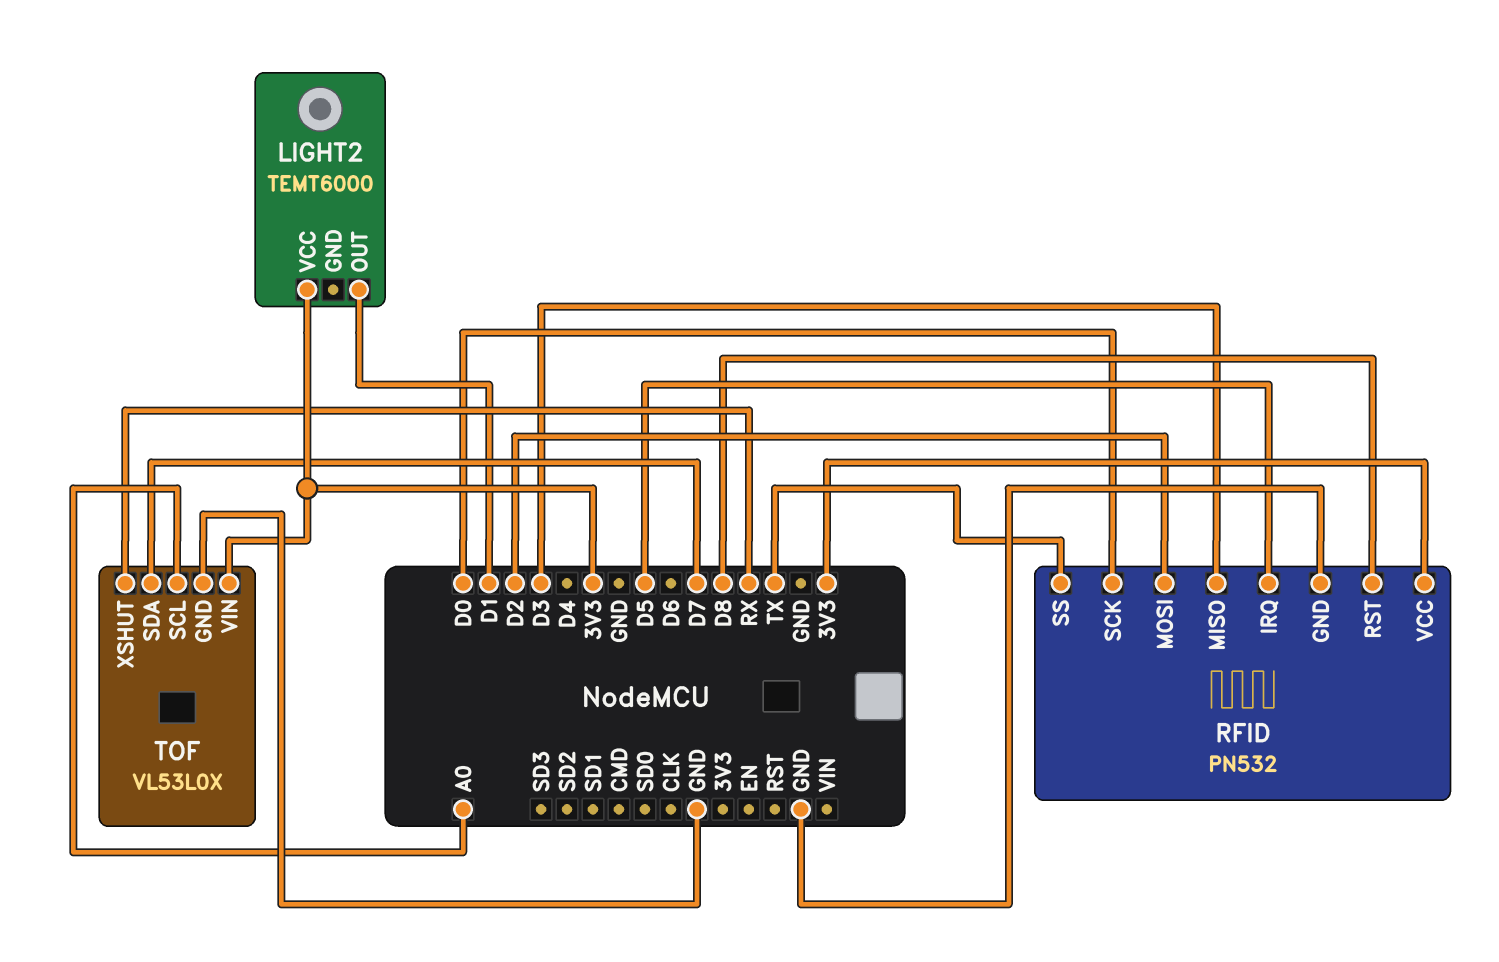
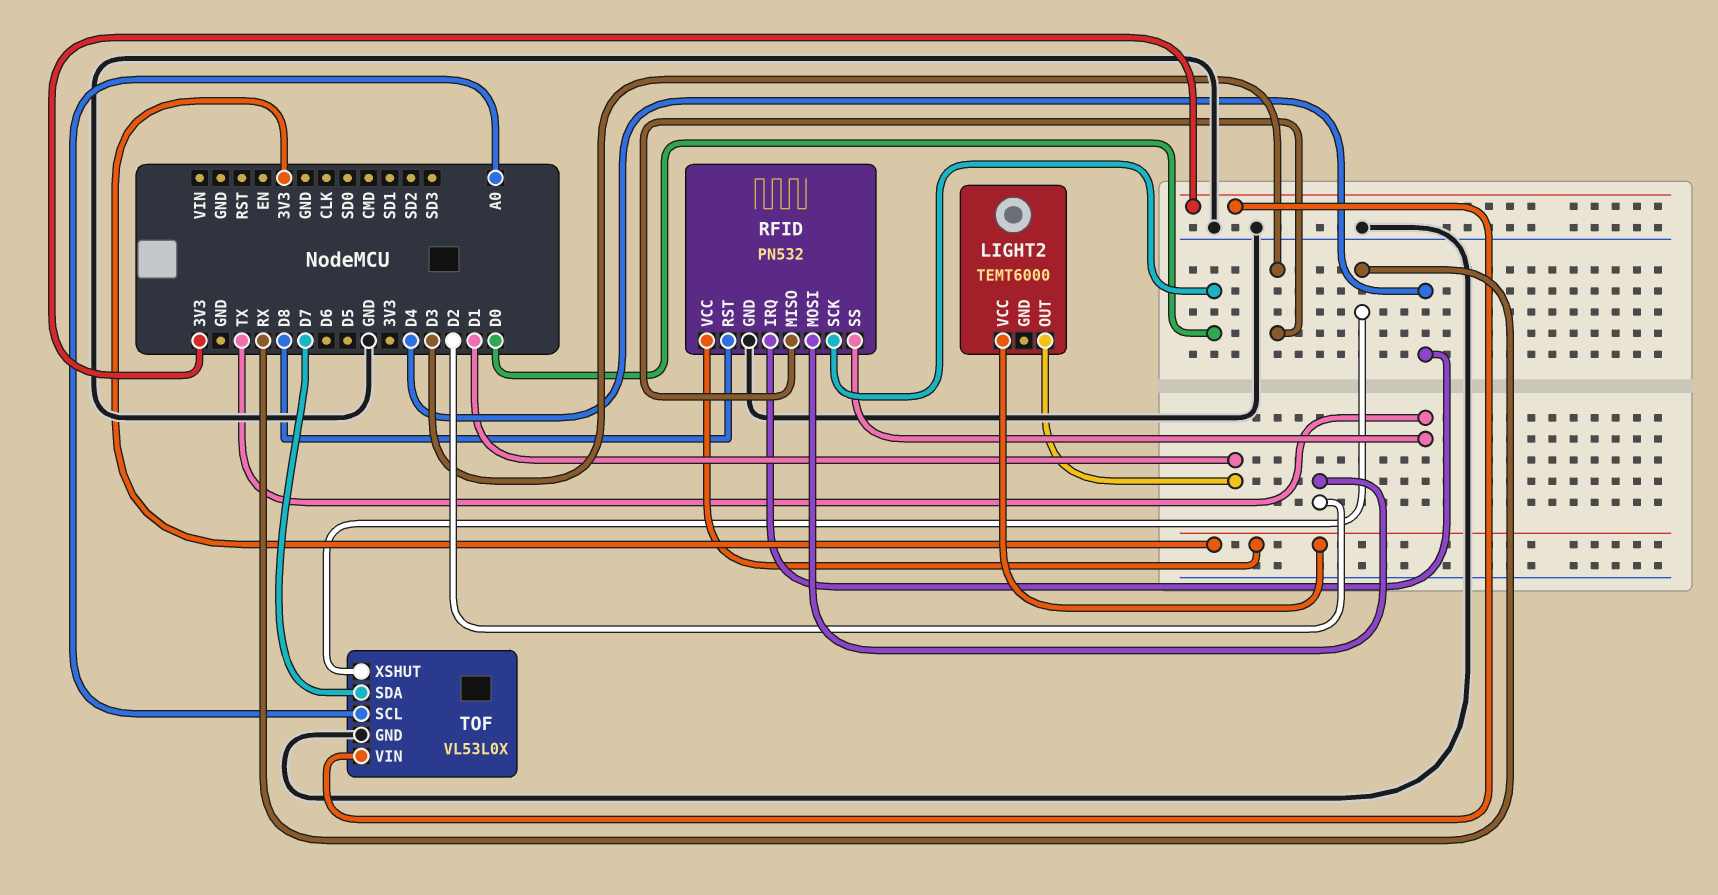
RFID pin IRQ: D5 -> D4

